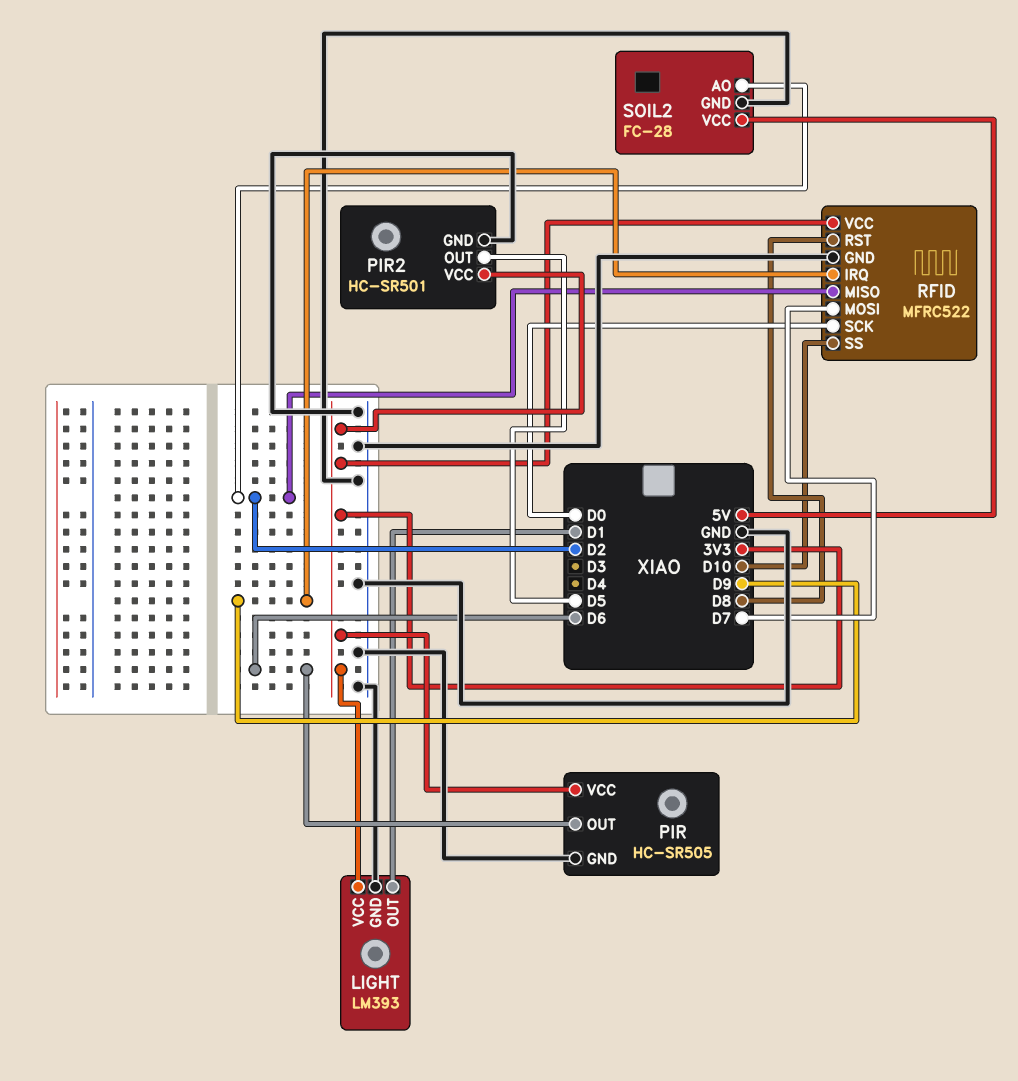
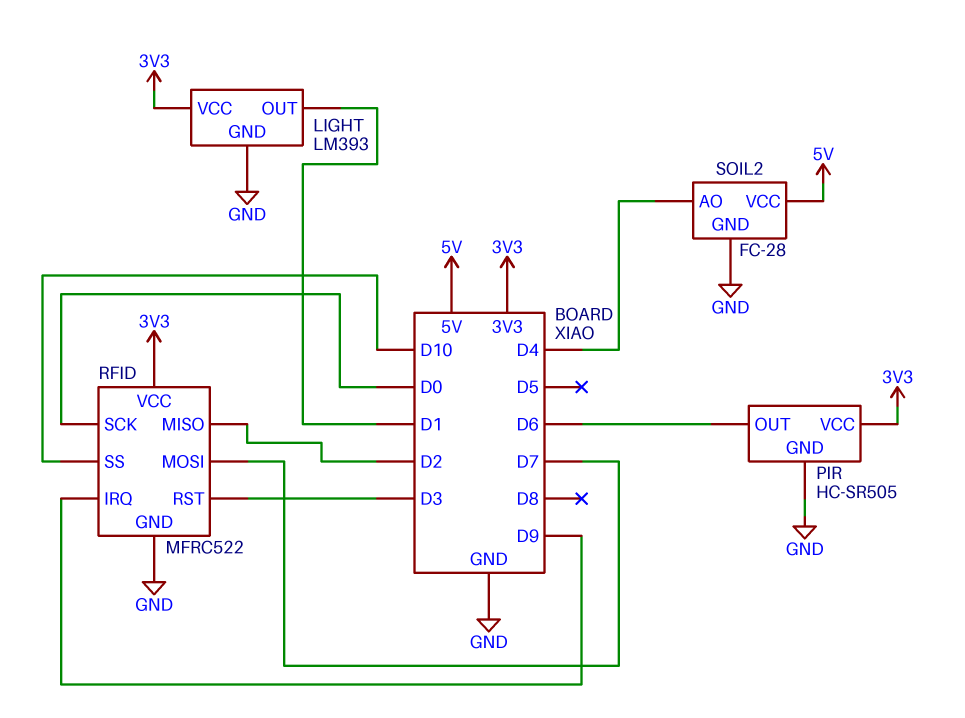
PIR2: HC-SR501 -> none
PIR2 pin GND: GND -> none
PIR2 pin OUT: D5 -> none
PIR2 pin VCC: 3V3 -> none
RFID pin RST: D8 -> D3
SOIL2 pin AO: D2 -> D4

